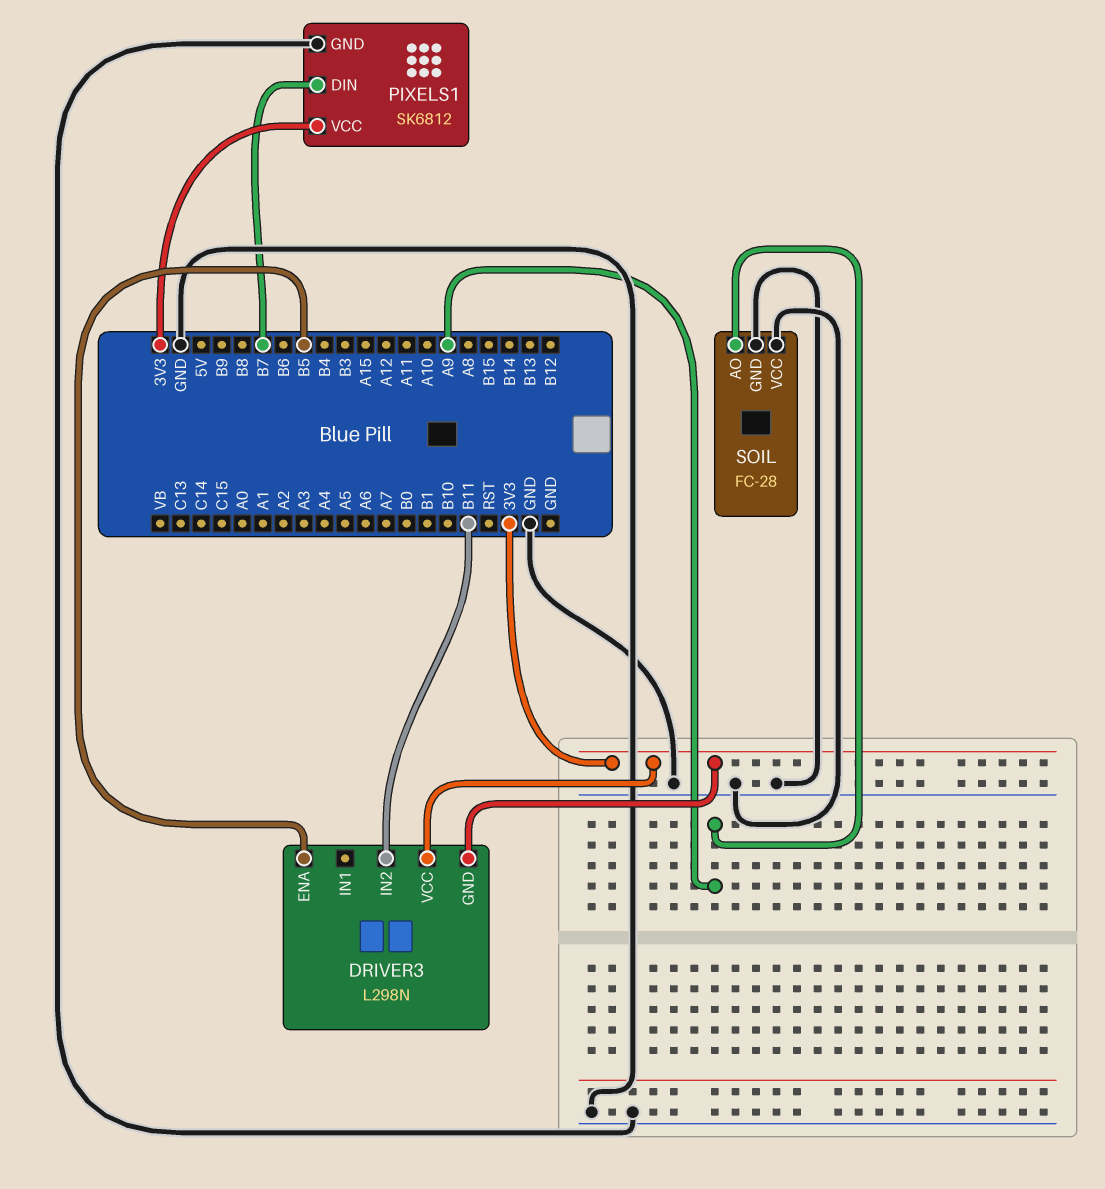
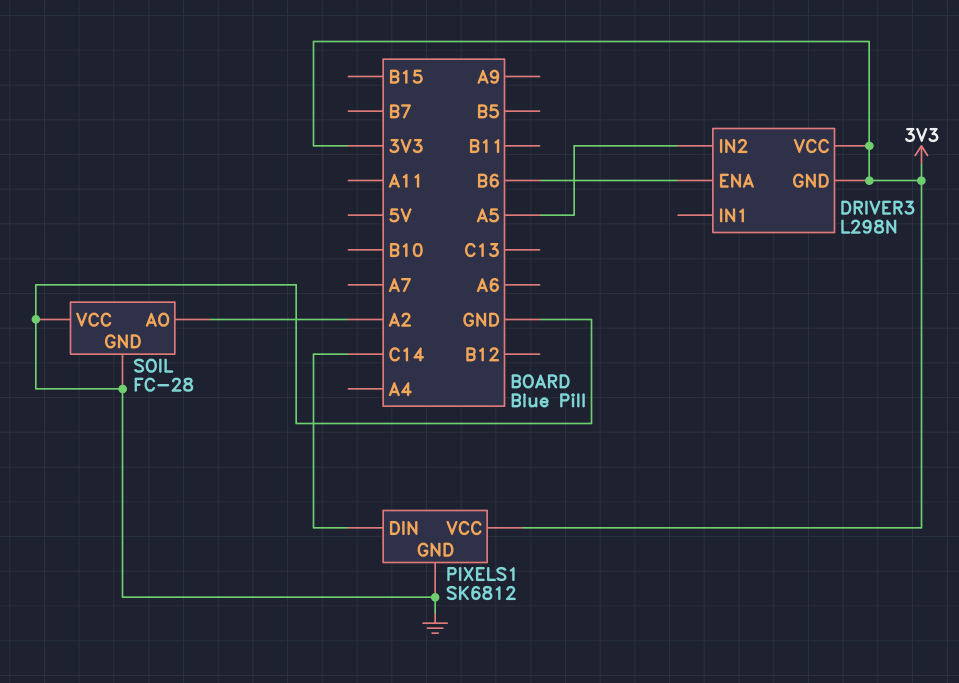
DRIVER3 pin ENA: B5 -> B6
DRIVER3 pin IN2: B11 -> A5
PIXELS1 pin DIN: B7 -> C14
SOIL pin AO: A9 -> A2

